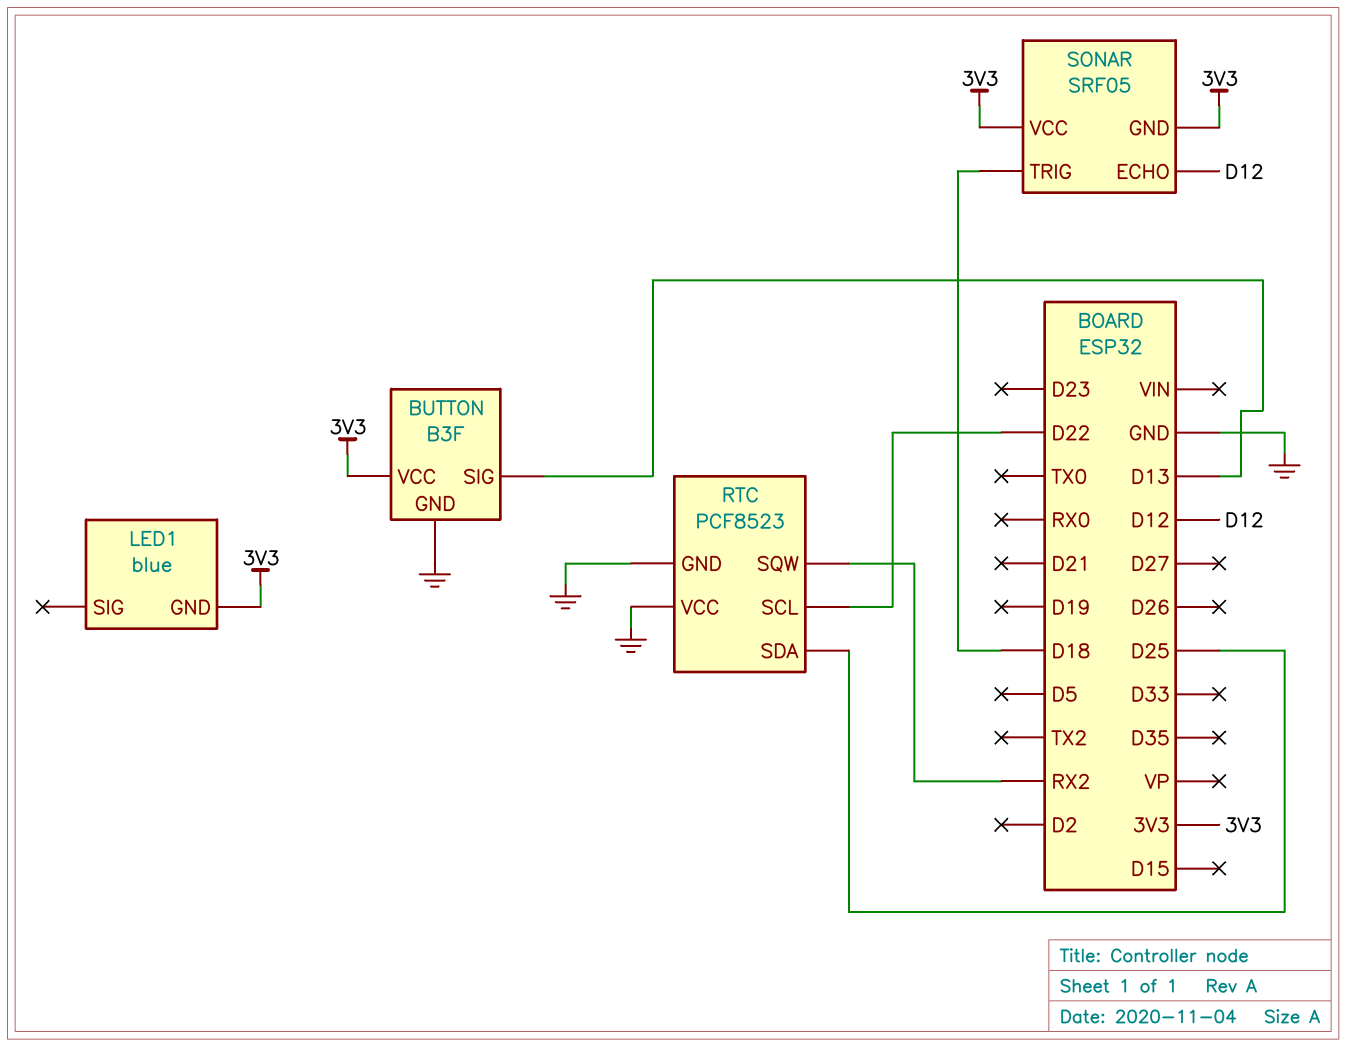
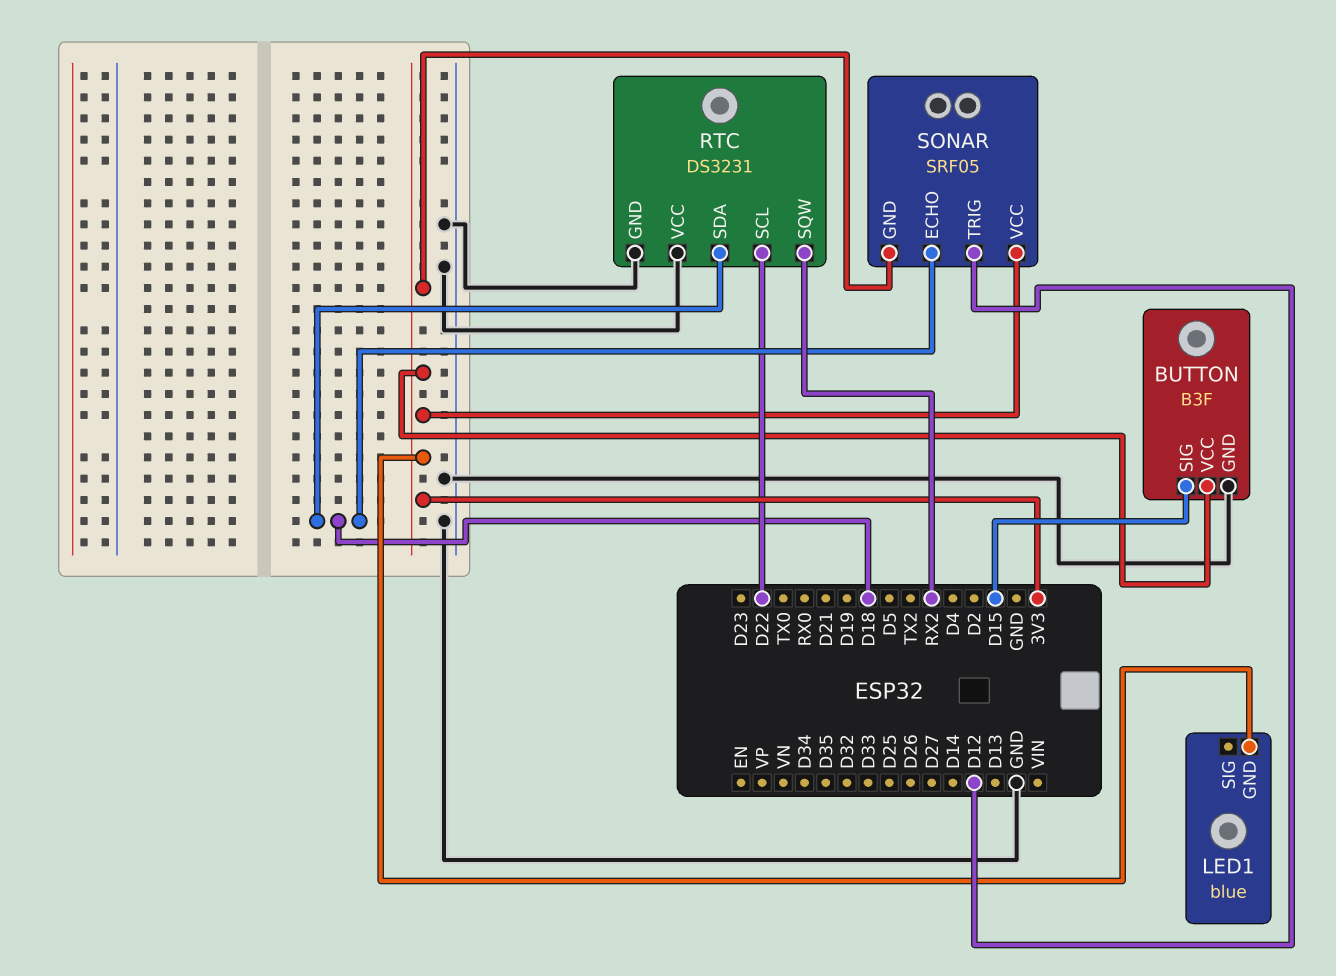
BUTTON pin SIG: D13 -> D15
RTC: PCF8523 -> DS3231
RTC pin SDA: D25 -> D18
SONAR pin ECHO: D12 -> D18
SONAR pin TRIG: D18 -> D12

